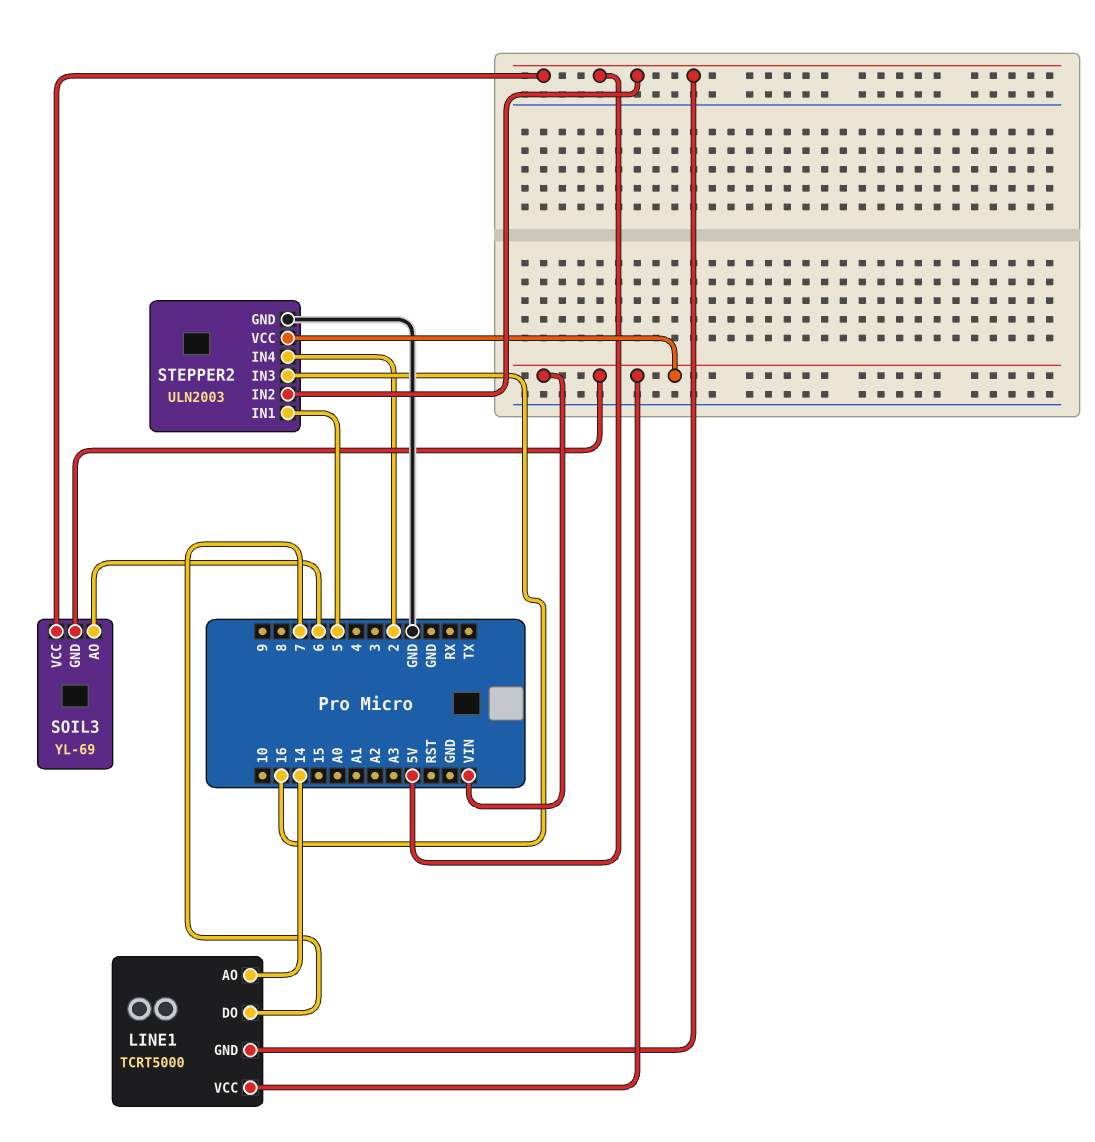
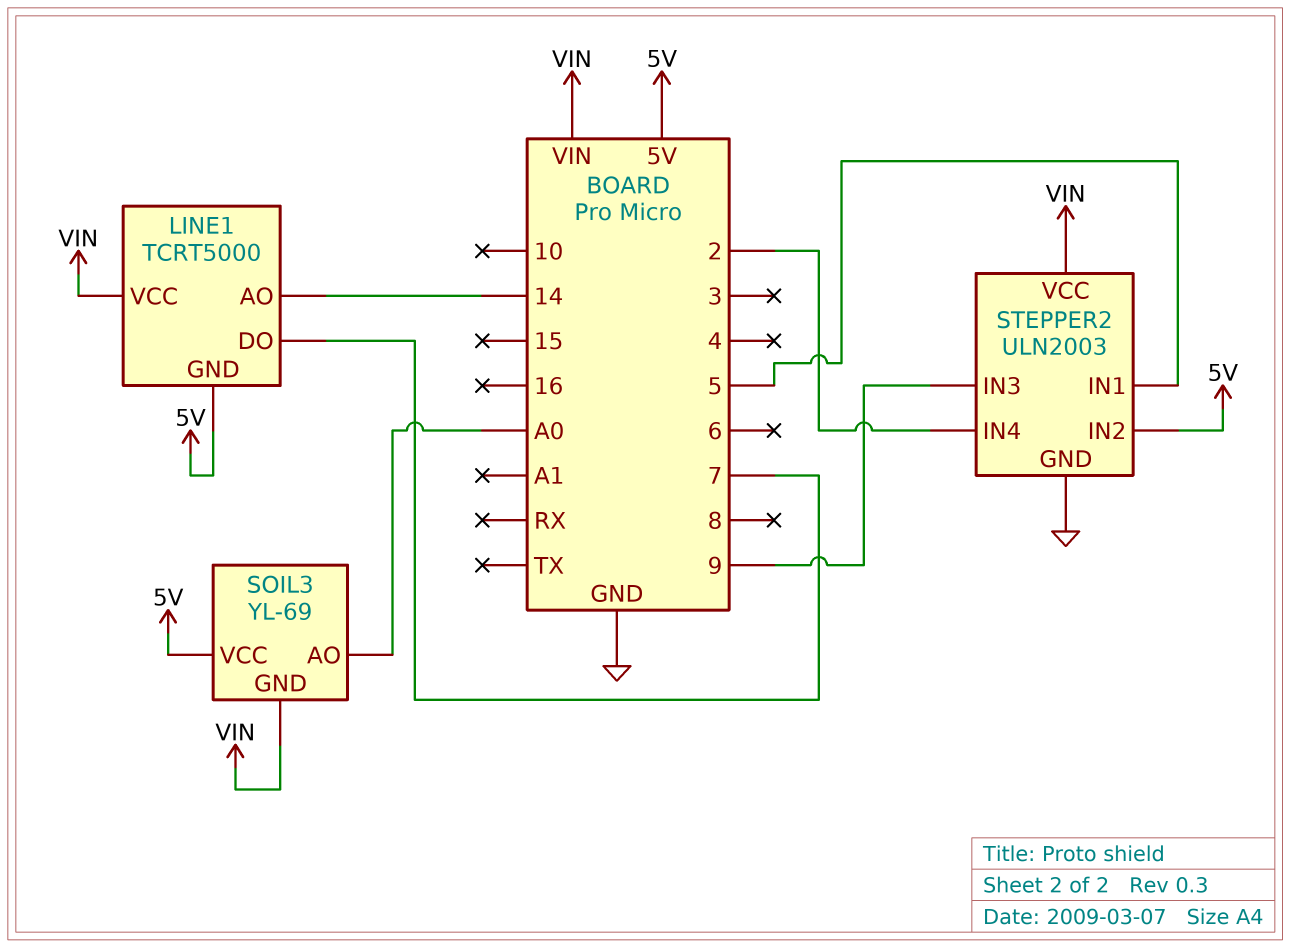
SOIL3 pin AO: 6 -> A0
STEPPER2 pin IN3: 16 -> 9

